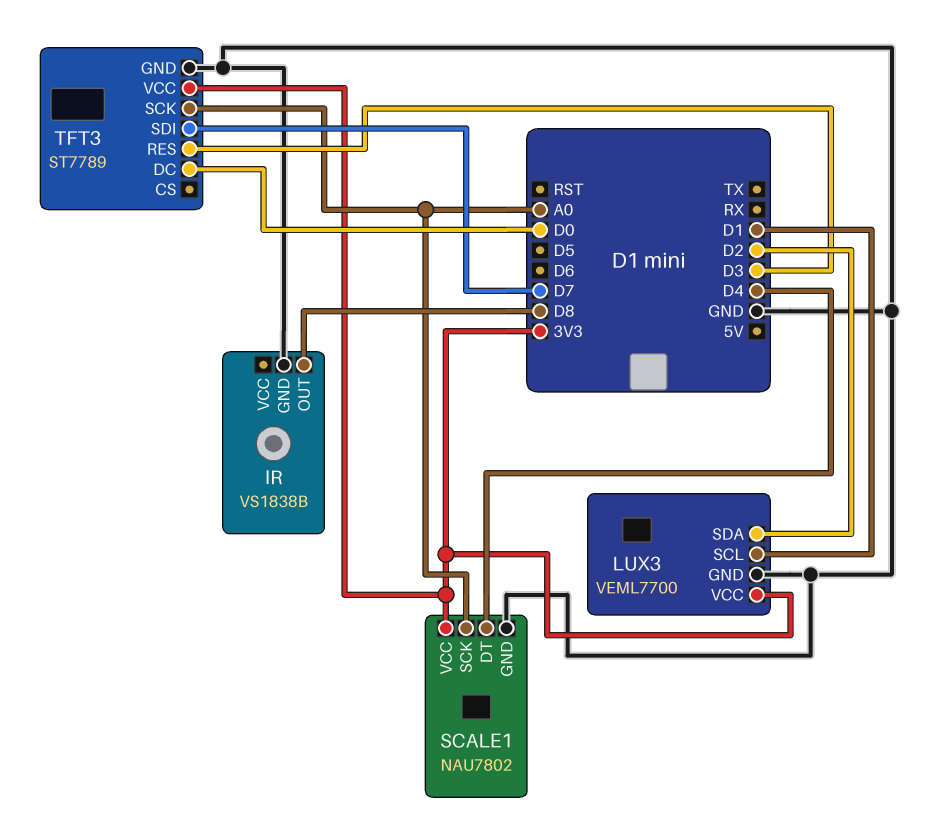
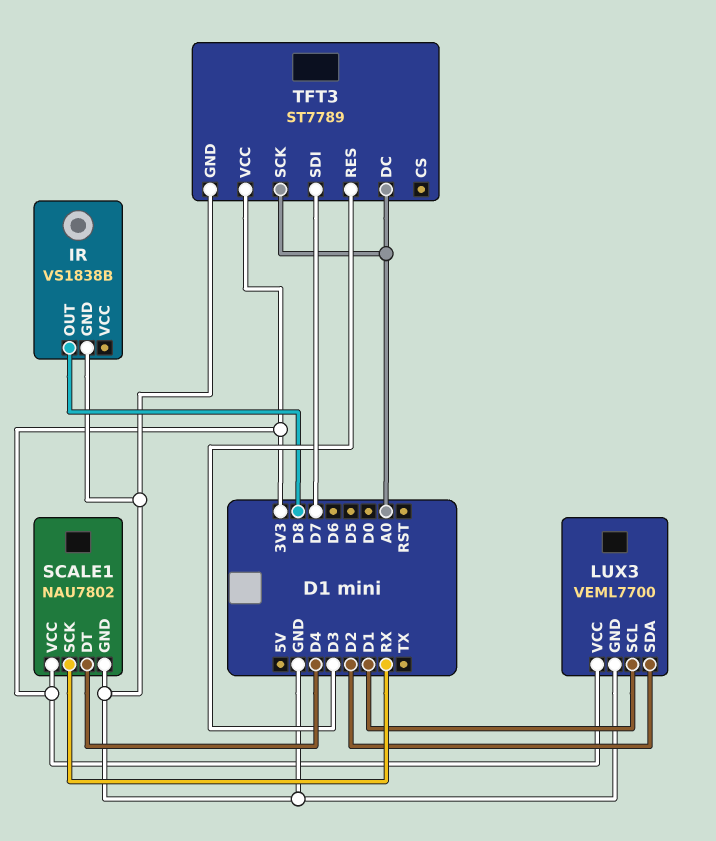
SCALE1 pin SCK: A0 -> RX
TFT3 pin DC: D0 -> A0

